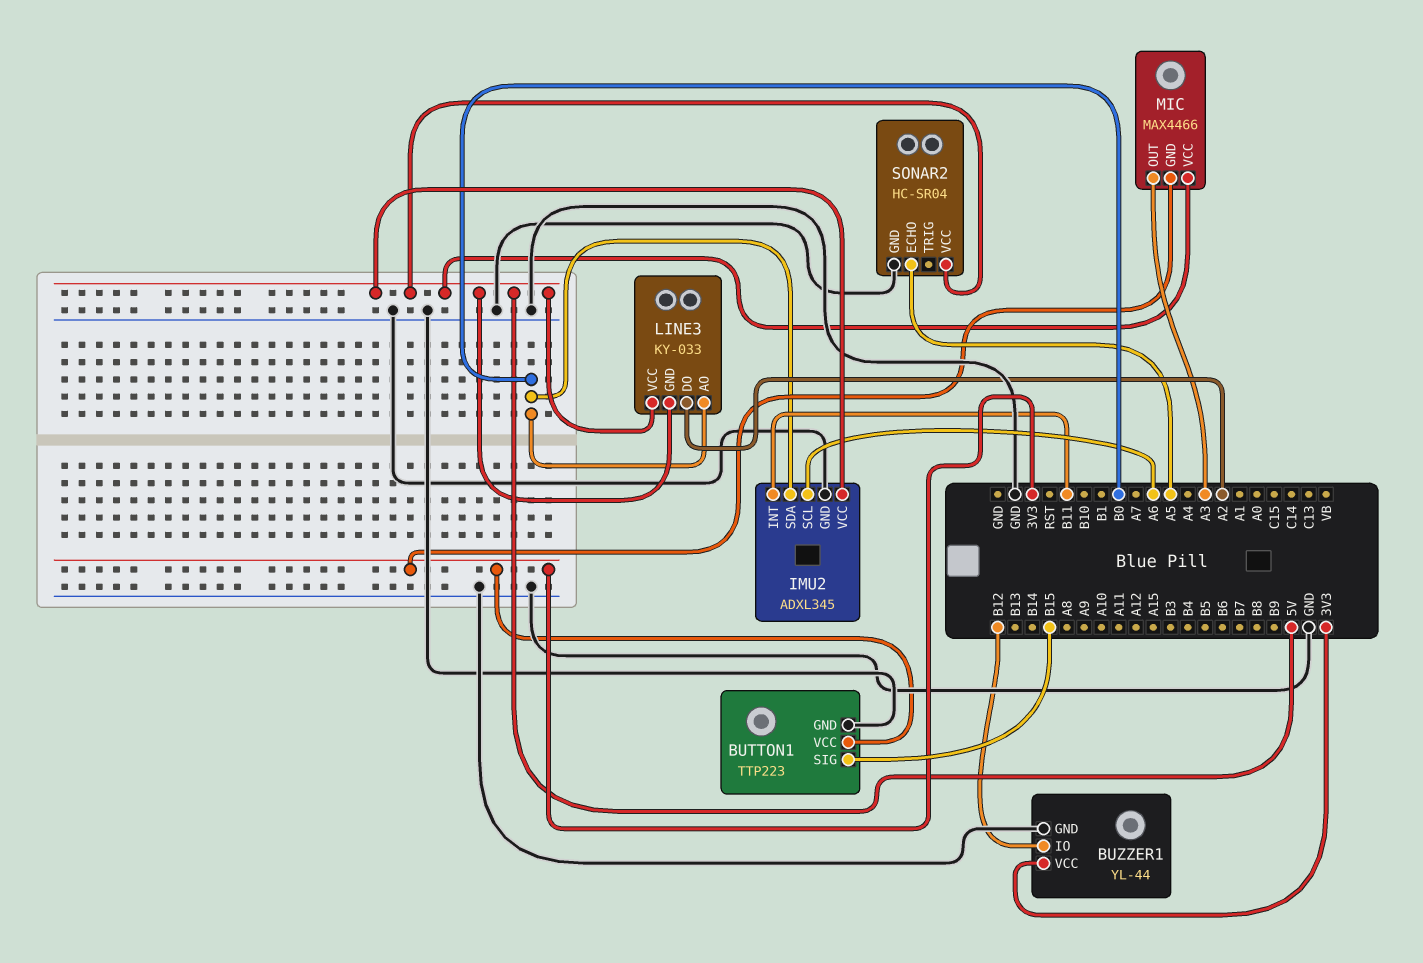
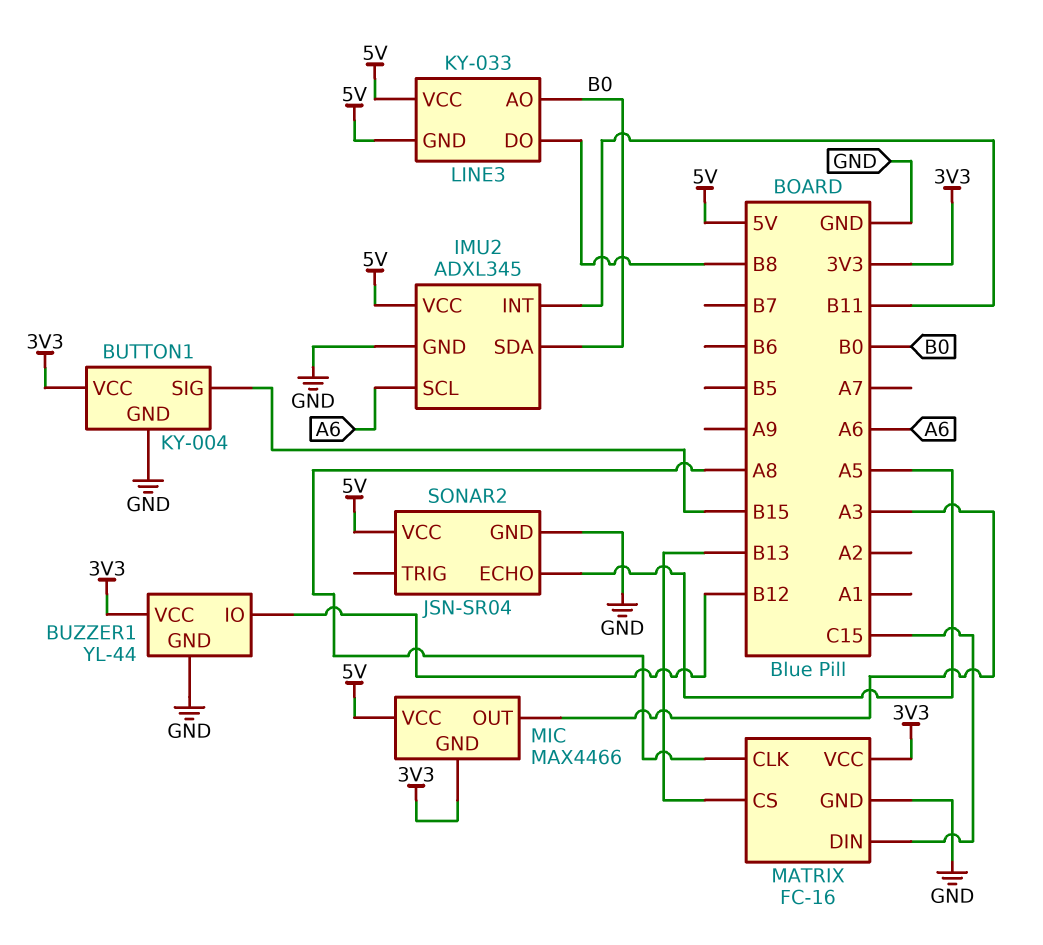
BUTTON1: TTP223 -> KY-004
LINE3 pin DO: A2 -> B8
MATRIX: none -> FC-16
MATRIX pin CLK: none -> A8
MATRIX pin CS: none -> B13
MATRIX pin DIN: none -> C15
MATRIX pin GND: none -> GND
MATRIX pin VCC: none -> 3V3
SONAR2: HC-SR04 -> JSN-SR04

